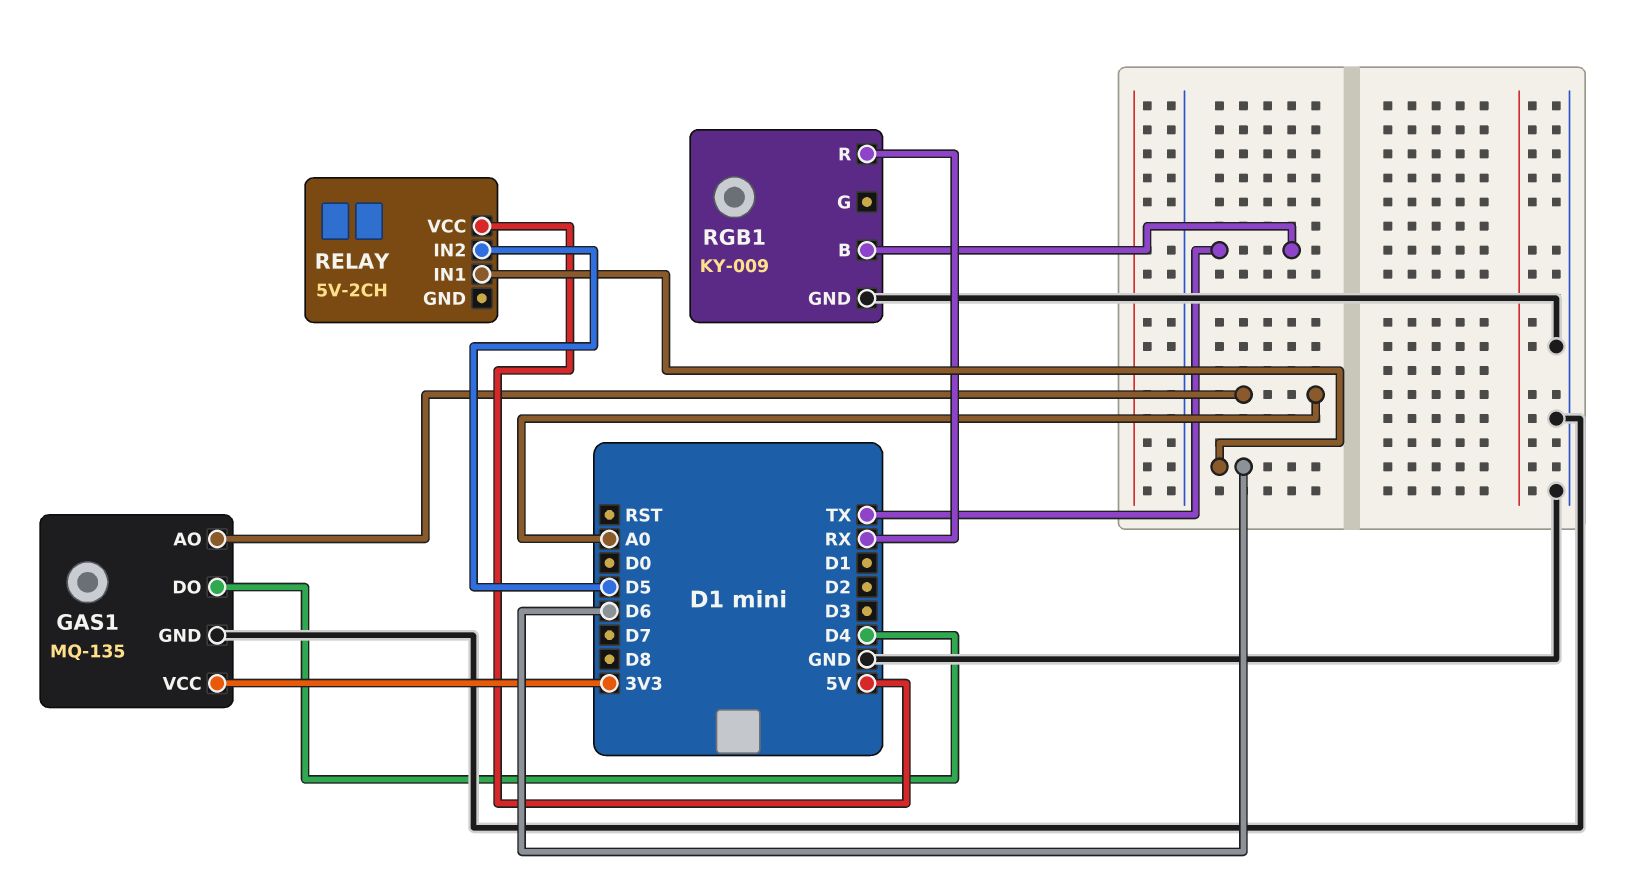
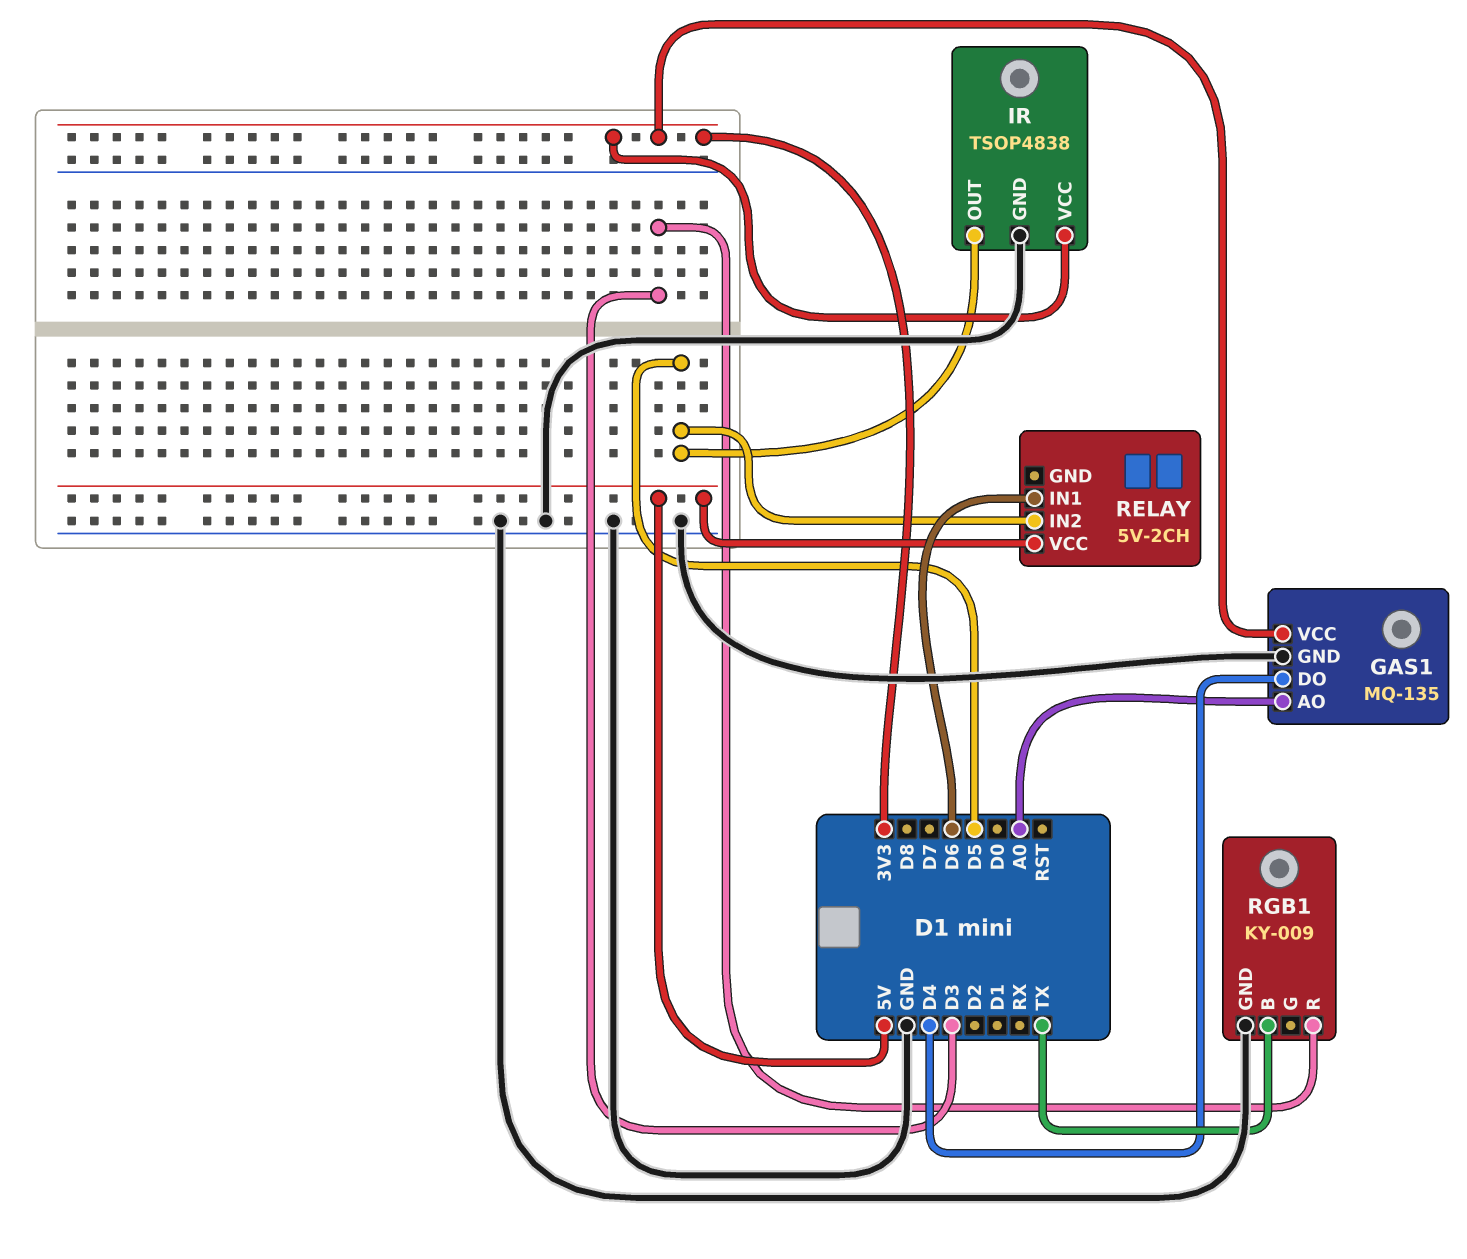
IR: none -> TSOP4838
IR pin GND: none -> GND
IR pin OUT: none -> D5
IR pin VCC: none -> 3V3
RGB1 pin R: RX -> D3

